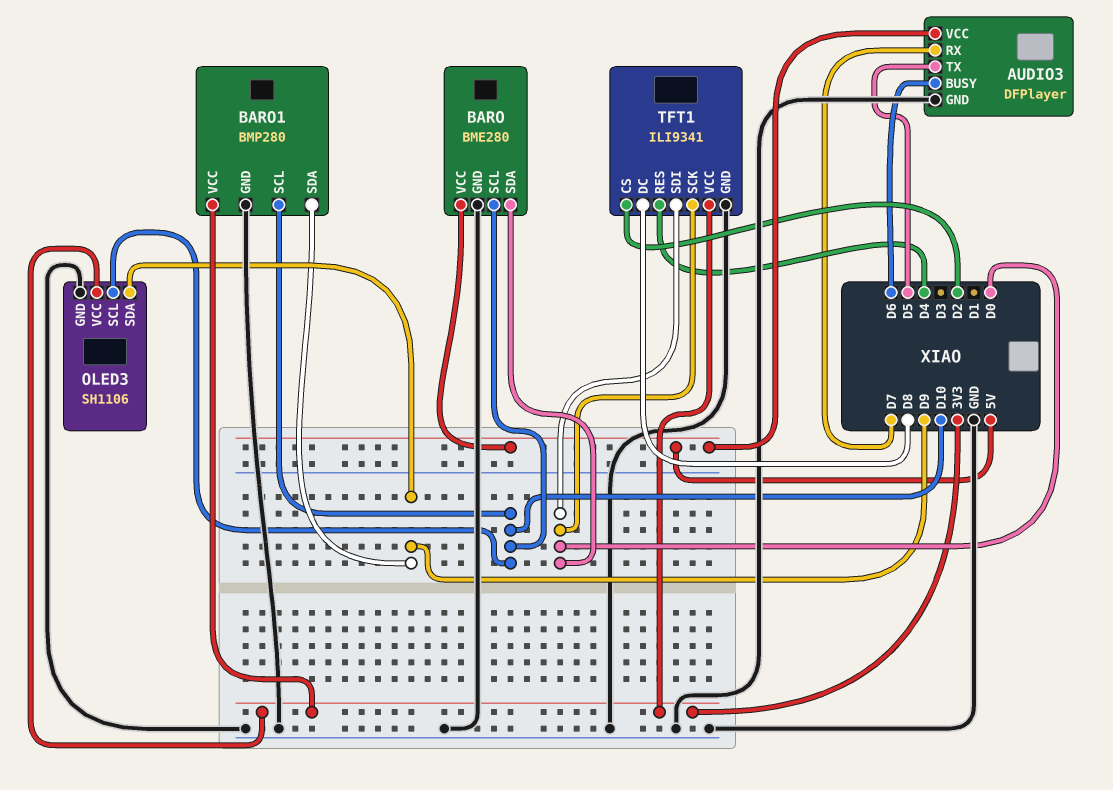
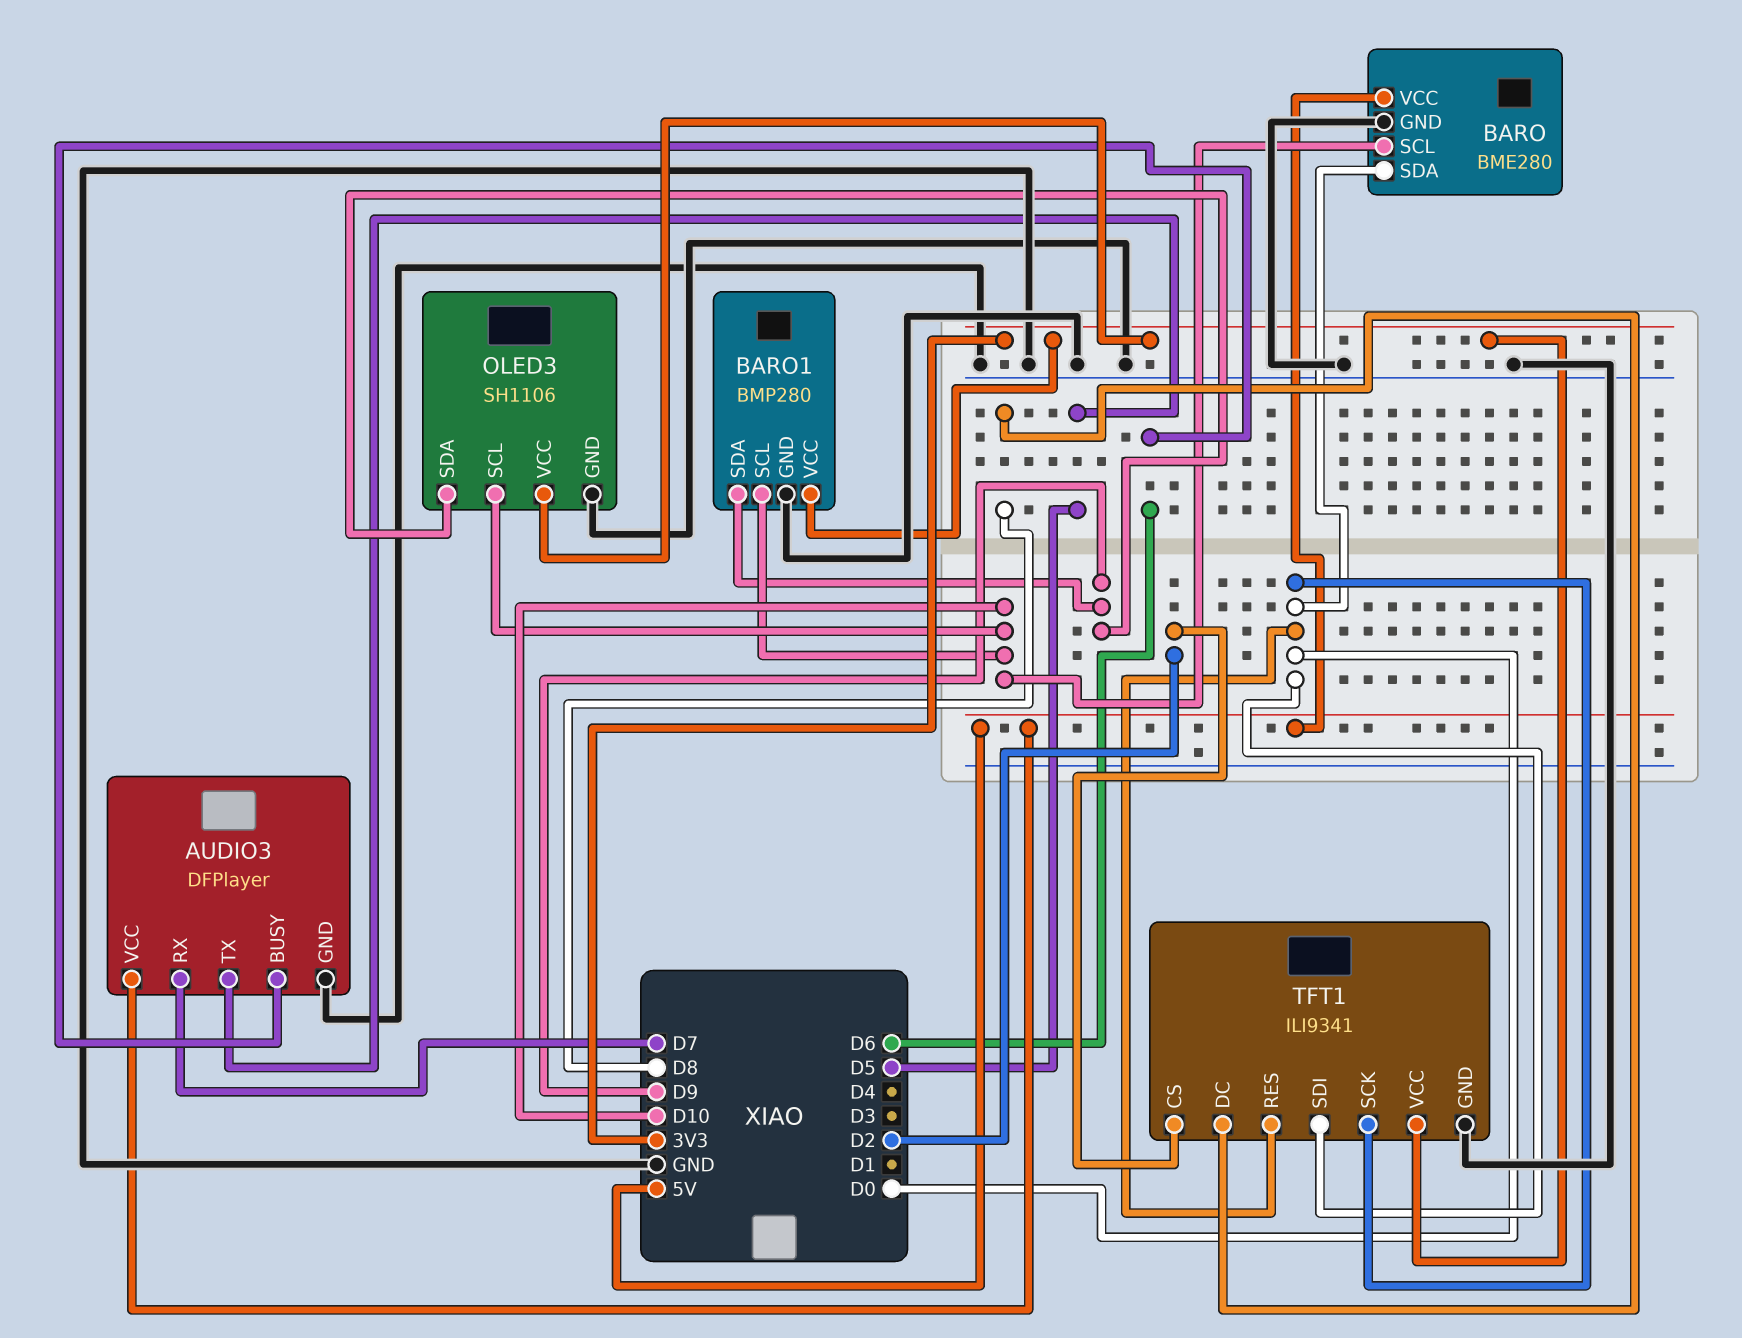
TFT1 pin RES: D4 -> D0

